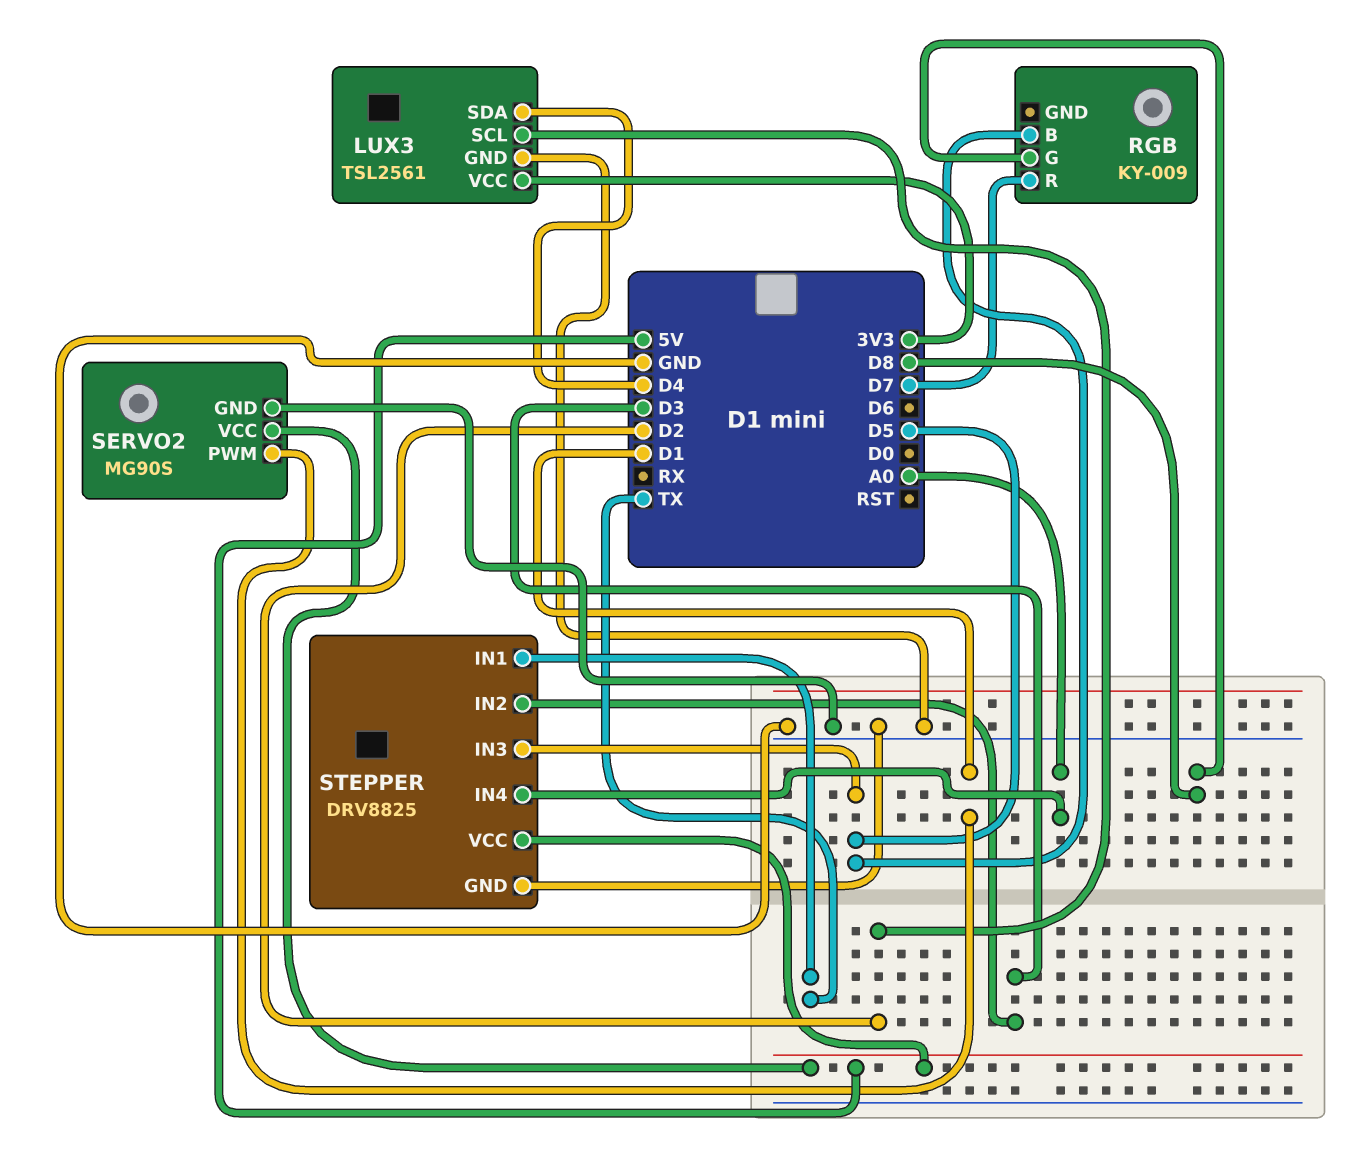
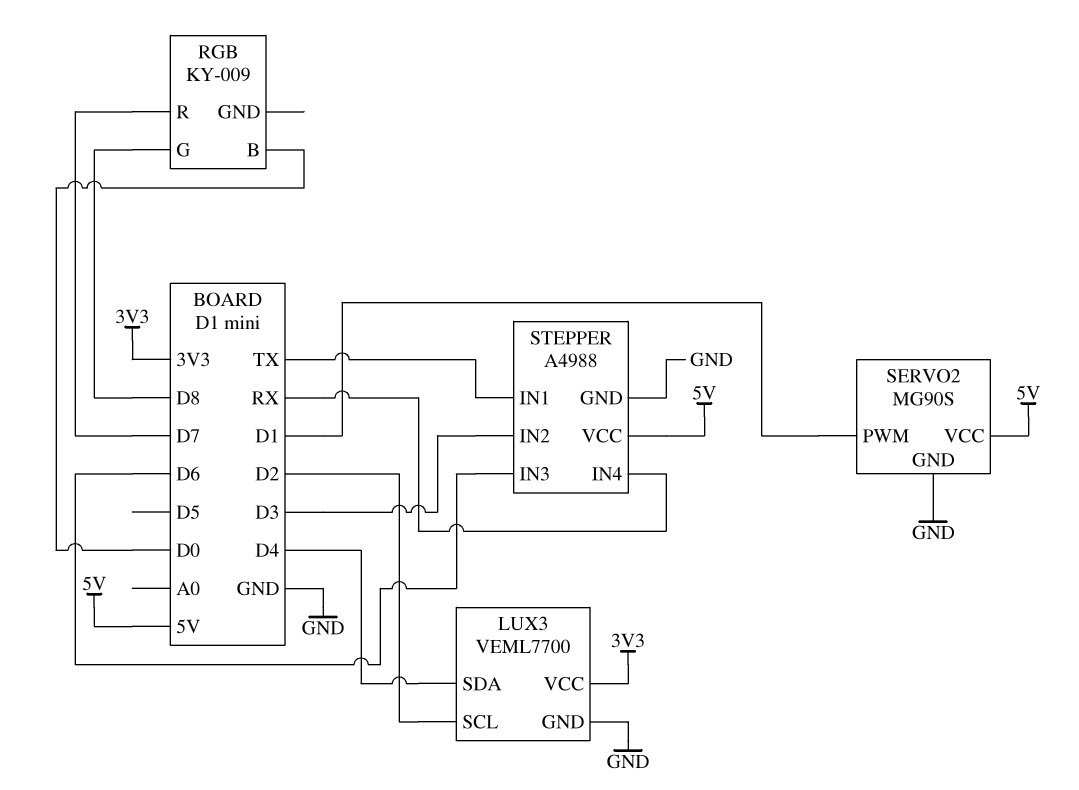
LUX3: TSL2561 -> VEML7700
RGB pin B: D5 -> D0
STEPPER: DRV8825 -> A4988
STEPPER pin IN3: D5 -> D6
STEPPER pin IN4: A0 -> RX

